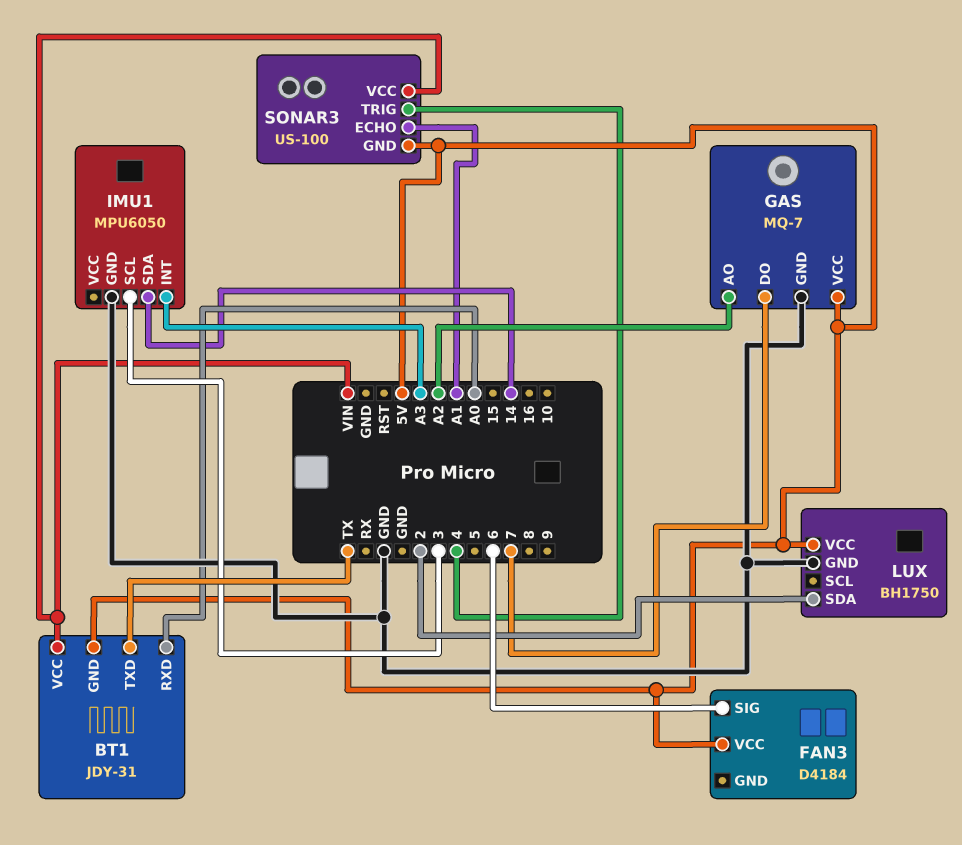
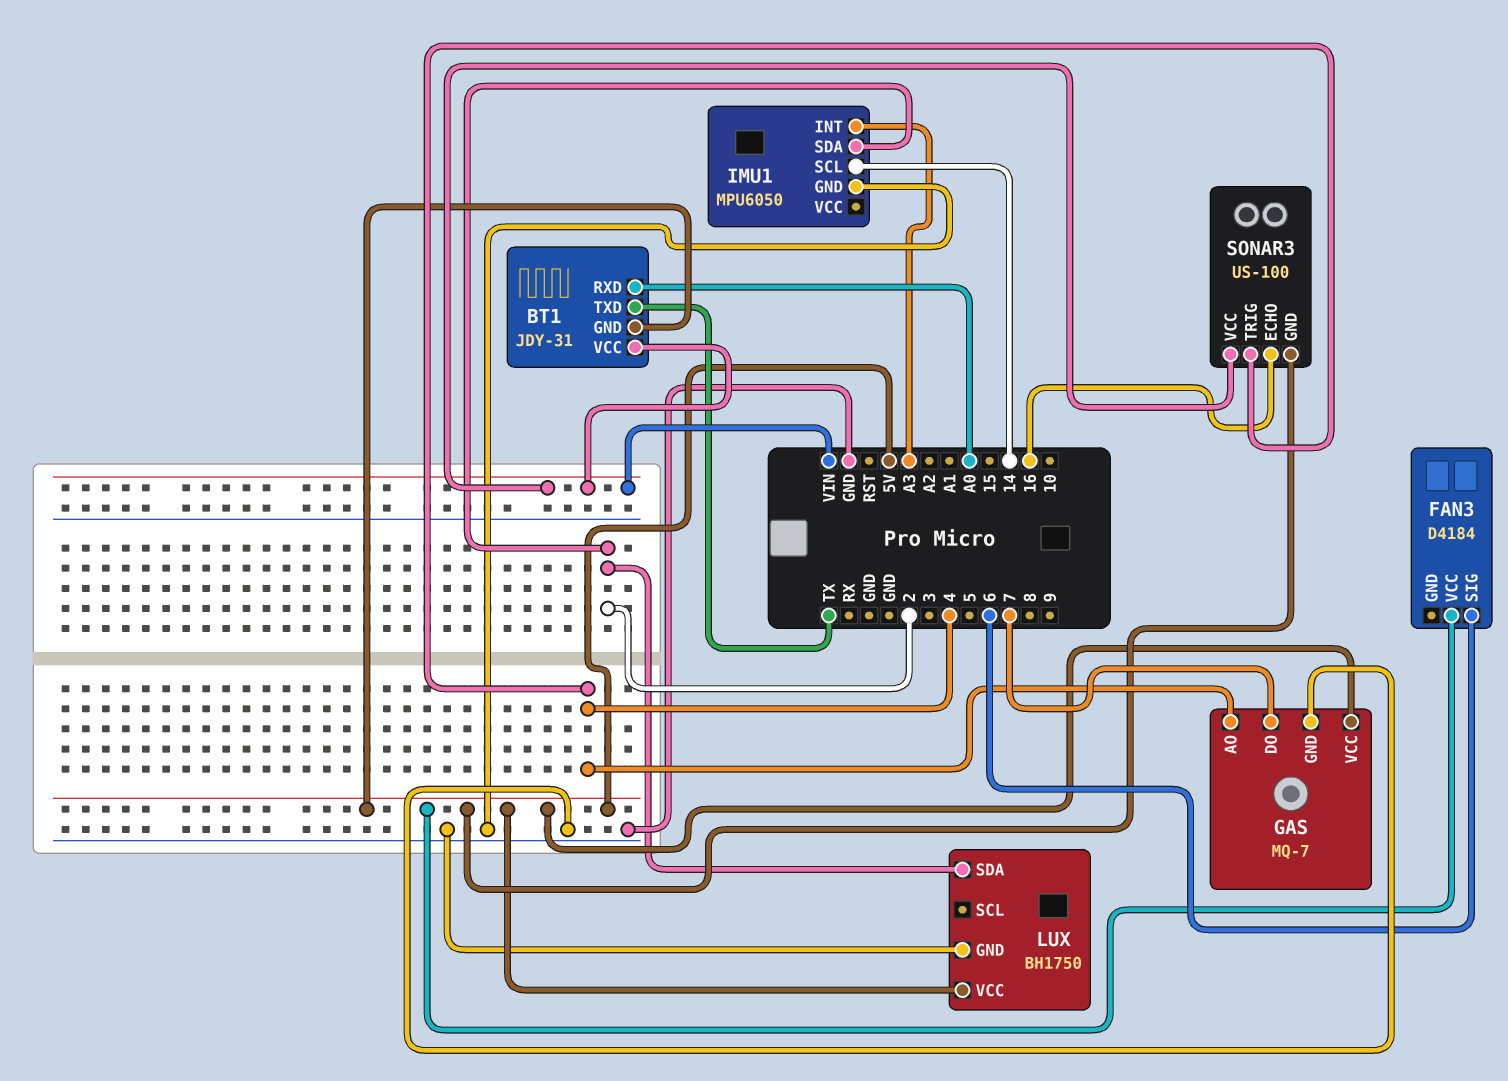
GAS pin AO: A2 -> 4
IMU1 pin SCL: 3 -> 14
IMU1 pin SDA: 14 -> 2
SONAR3 pin ECHO: A1 -> 16

